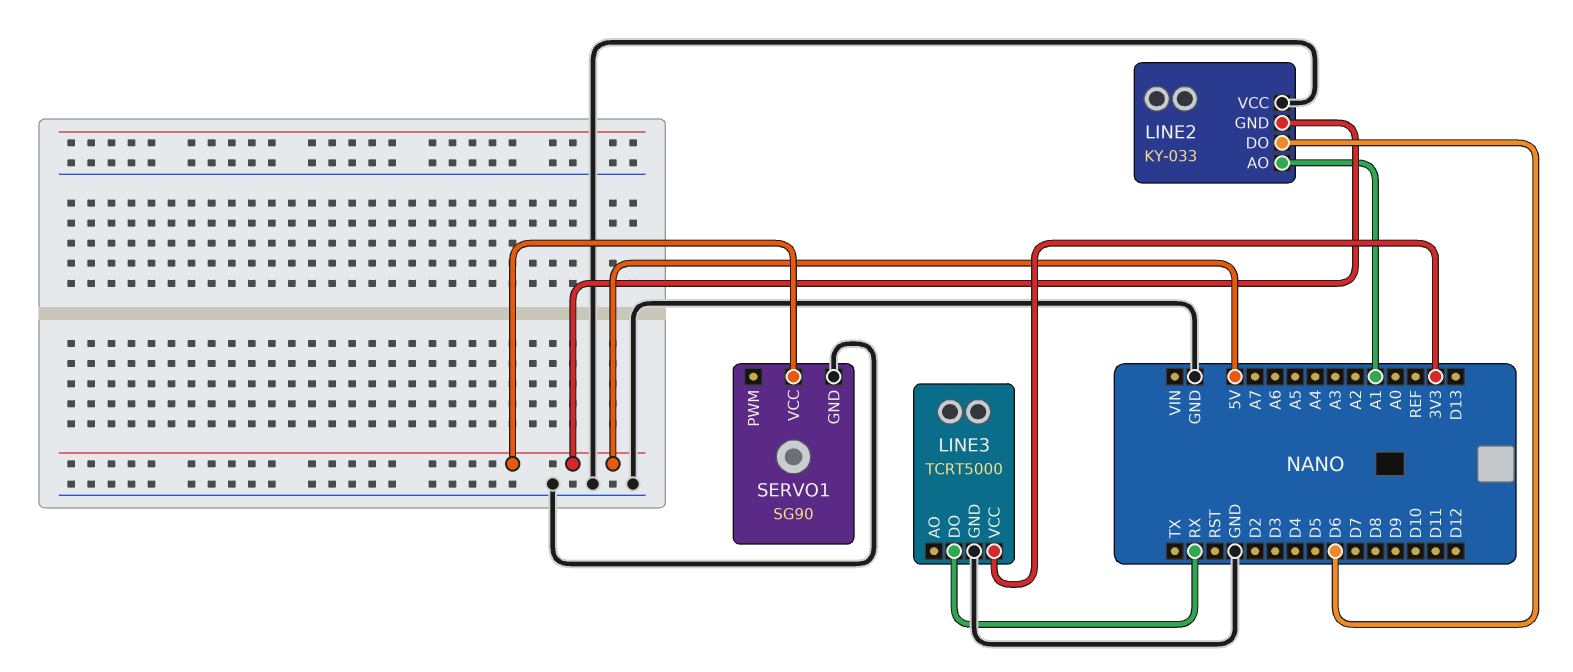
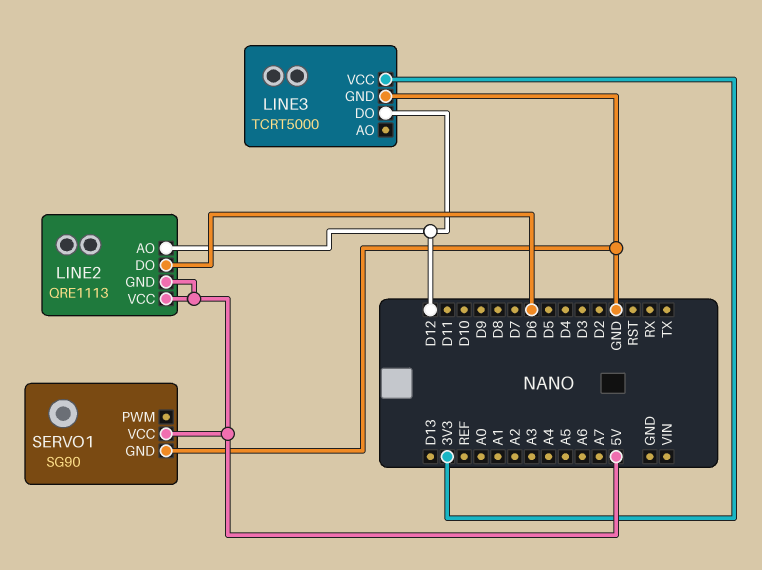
LINE2: KY-033 -> QRE1113
LINE2 pin AO: A1 -> D12
LINE2 pin VCC: GND -> 5V
LINE3 pin DO: RX -> D12

